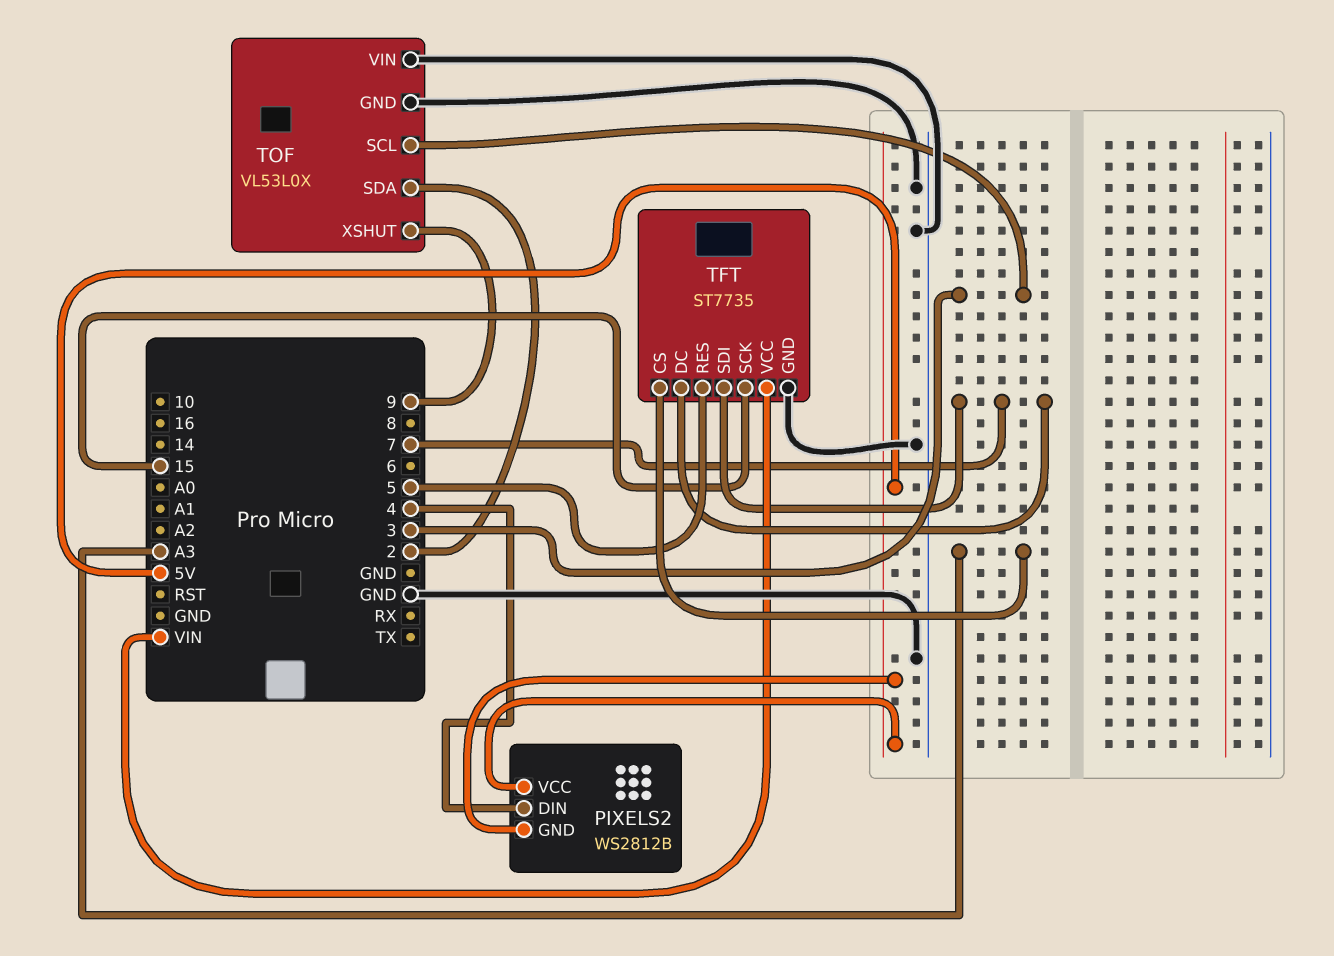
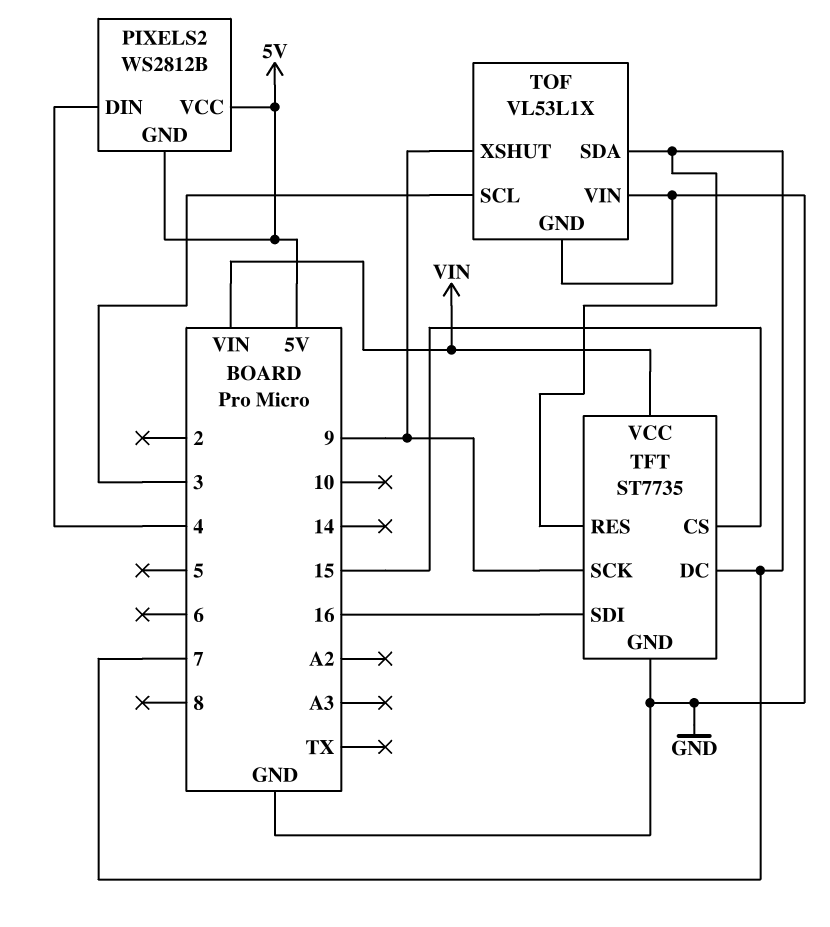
TFT pin CS: A3 -> 15
TFT pin RES: 5 -> 7
TFT pin SCK: 15 -> 9
TFT pin SDI: 7 -> 16
TOF: VL53L0X -> VL53L1X
TOF pin SDA: 2 -> 7

